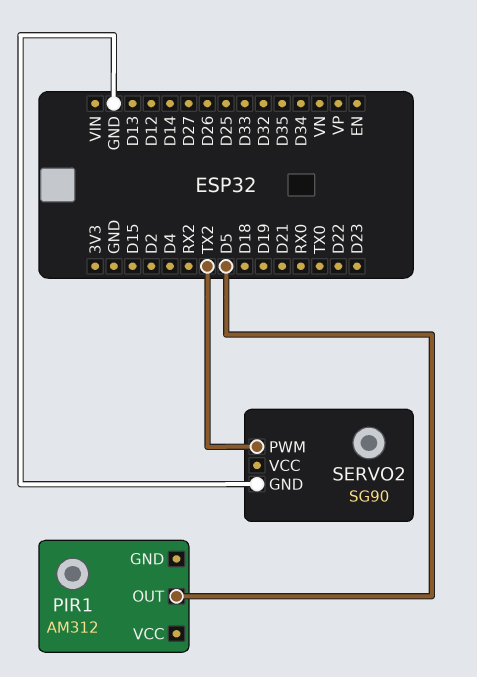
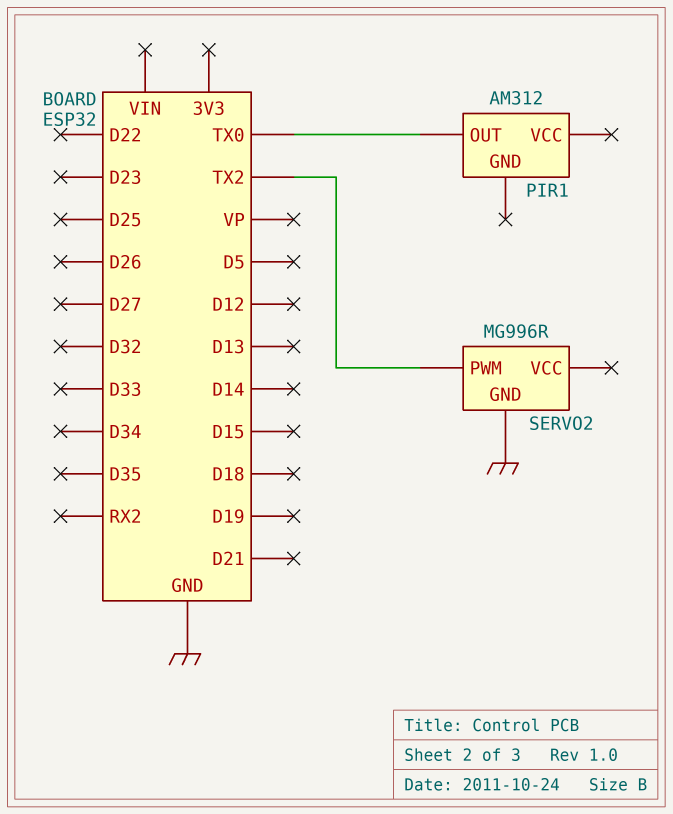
PIR1 pin OUT: D5 -> TX0
SERVO2: SG90 -> MG996R

